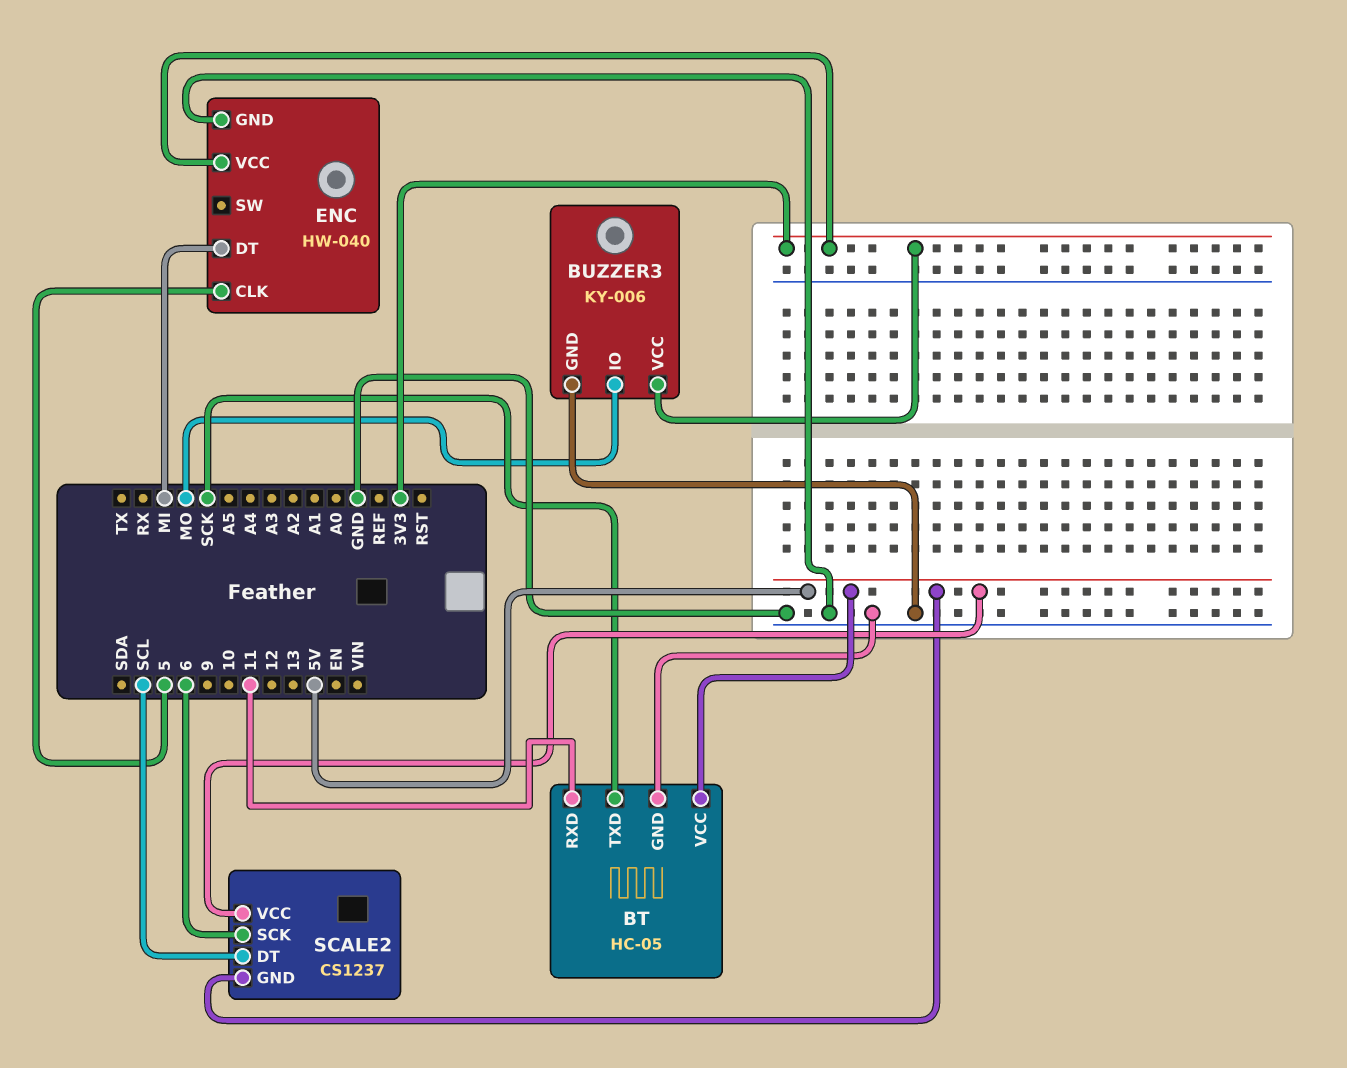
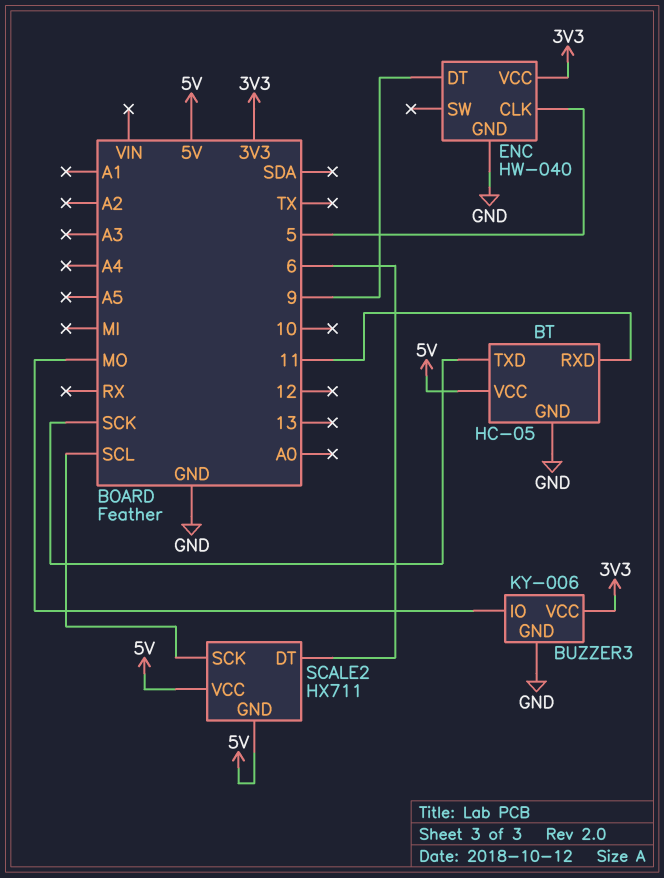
ENC pin DT: MI -> 9
SCALE2: CS1237 -> HX711
SCALE2 pin DT: SCL -> 6
SCALE2 pin SCK: 6 -> SCL

